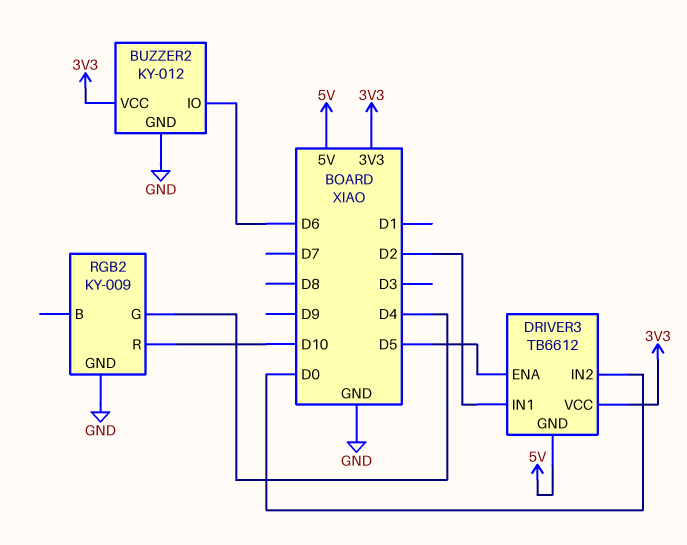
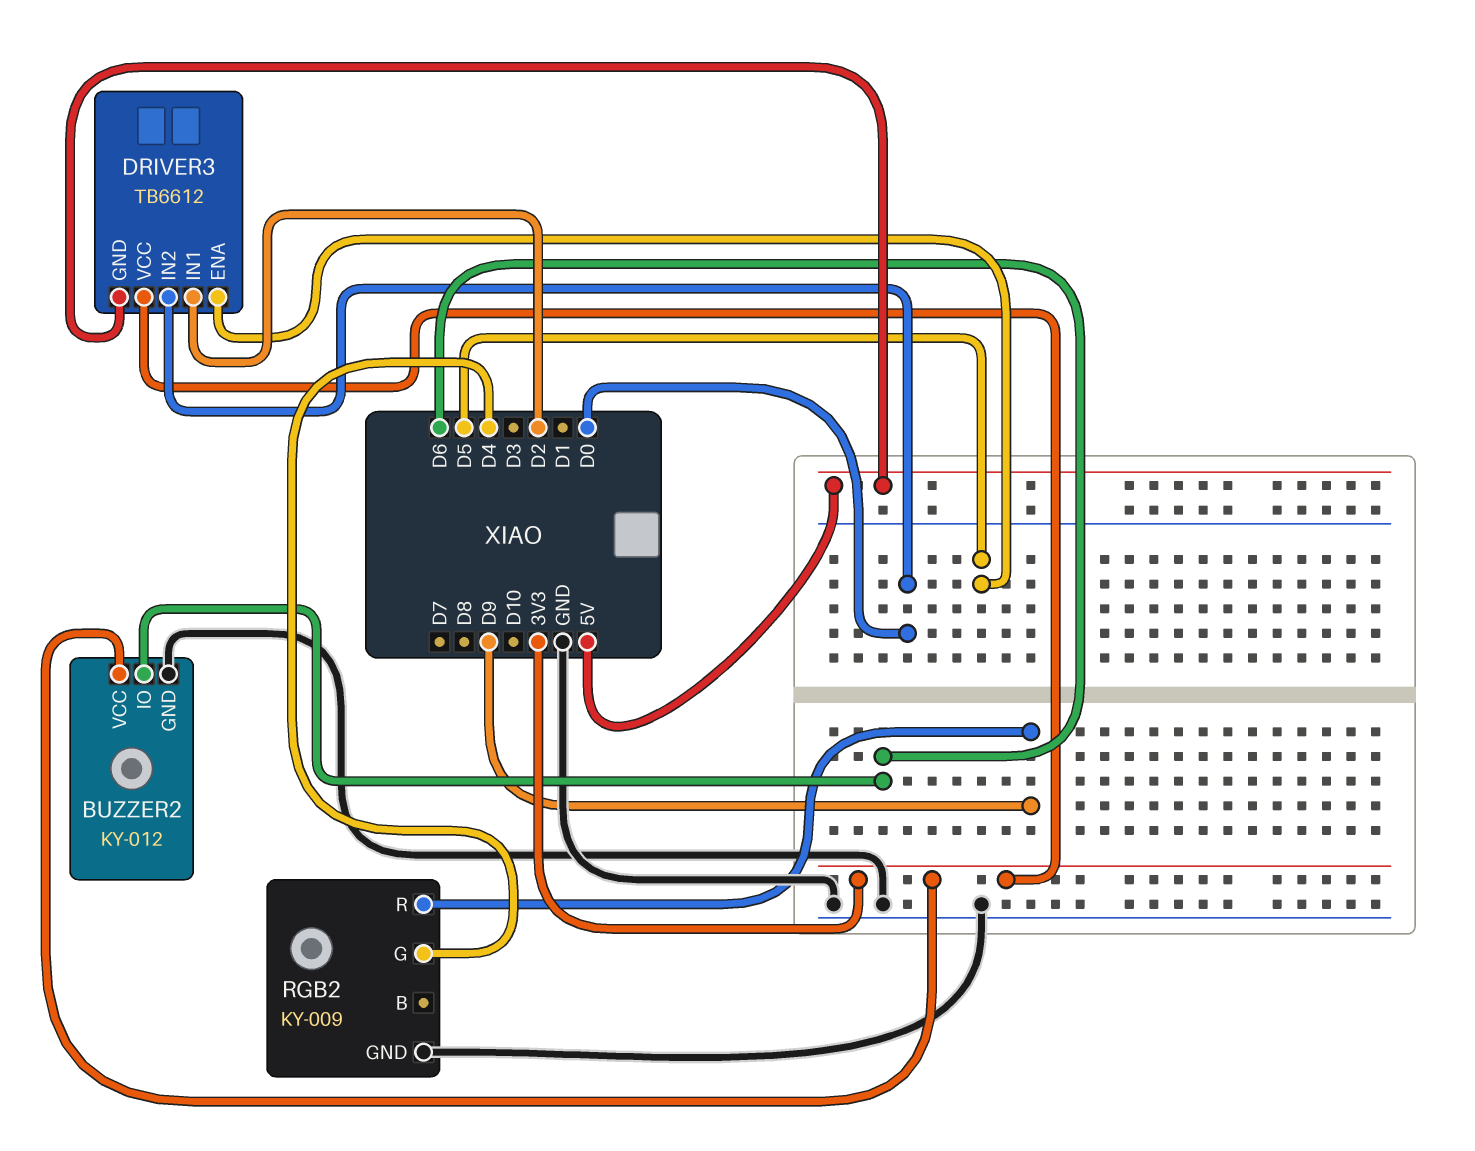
RGB2 pin R: D10 -> D9

